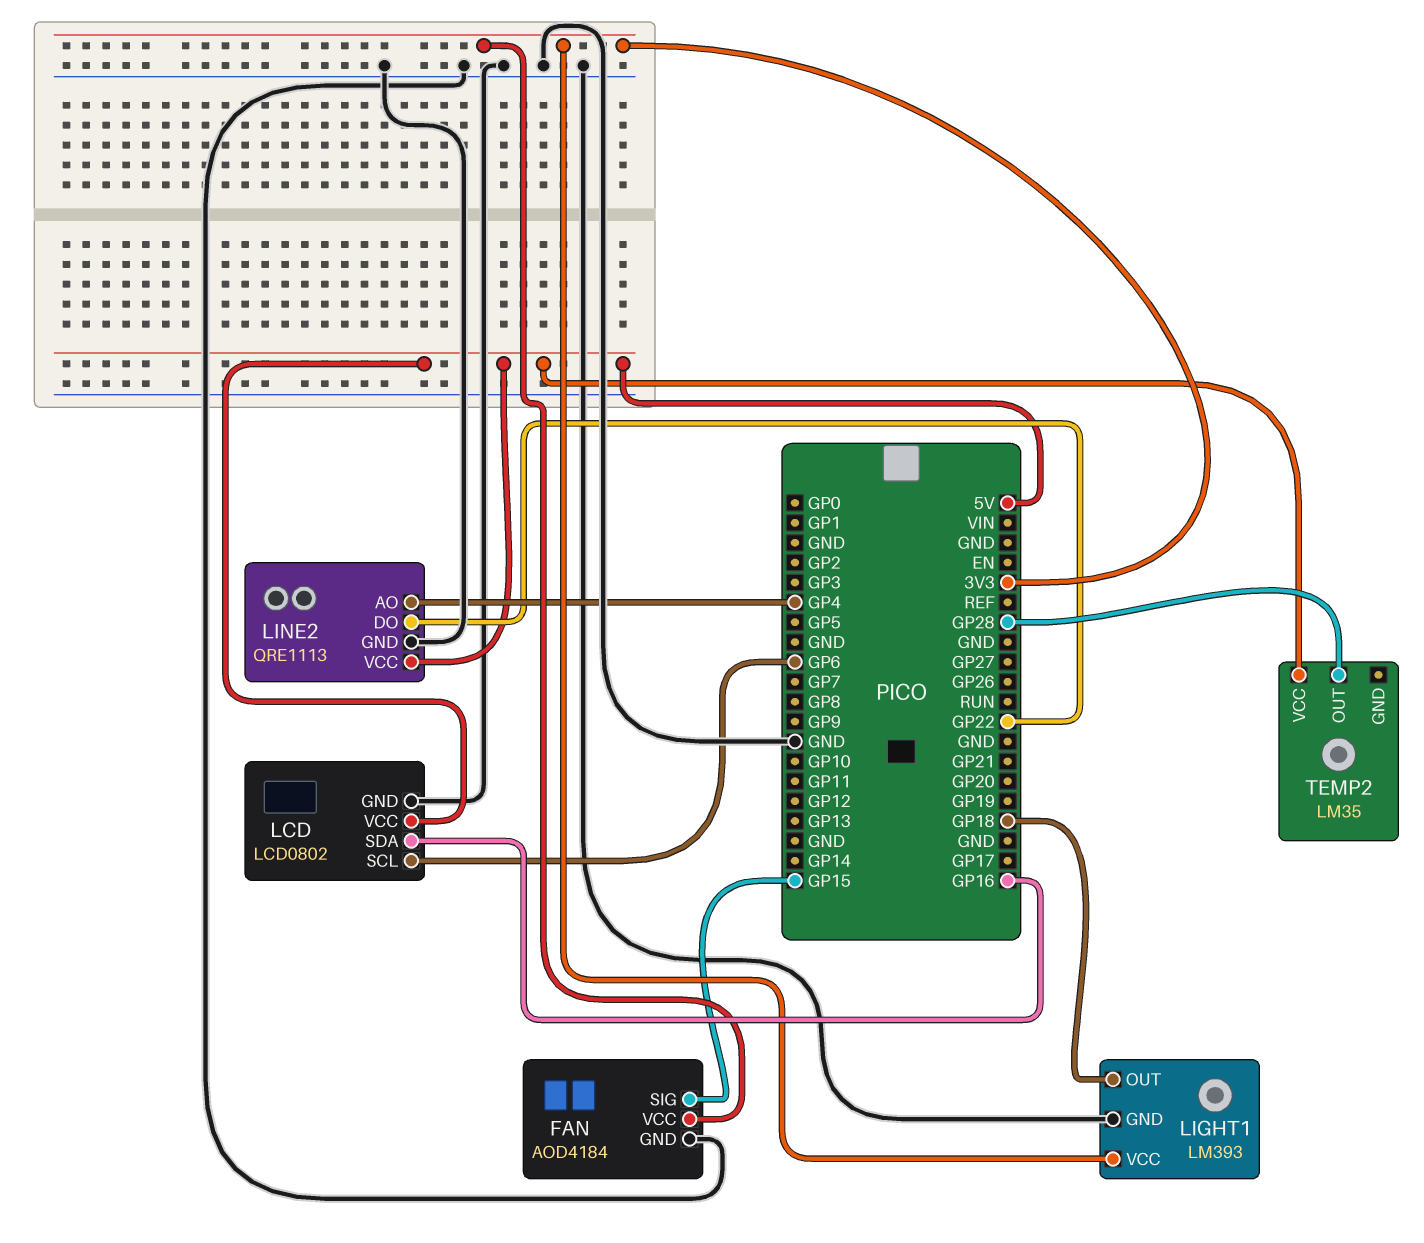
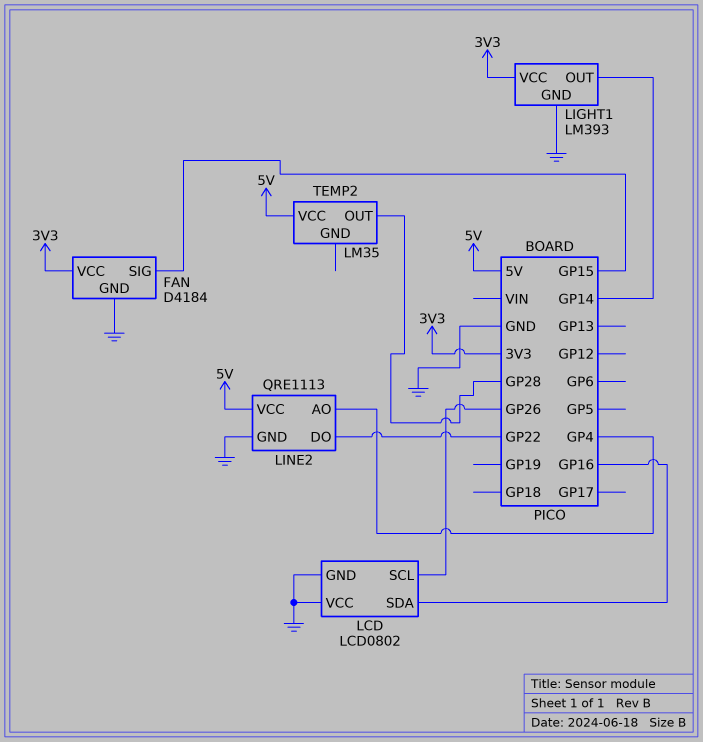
FAN: AOD4184 -> D4184
LCD pin SCL: GP6 -> GP26
LCD pin VCC: 5V -> GND
LIGHT1 pin OUT: GP18 -> GP14

